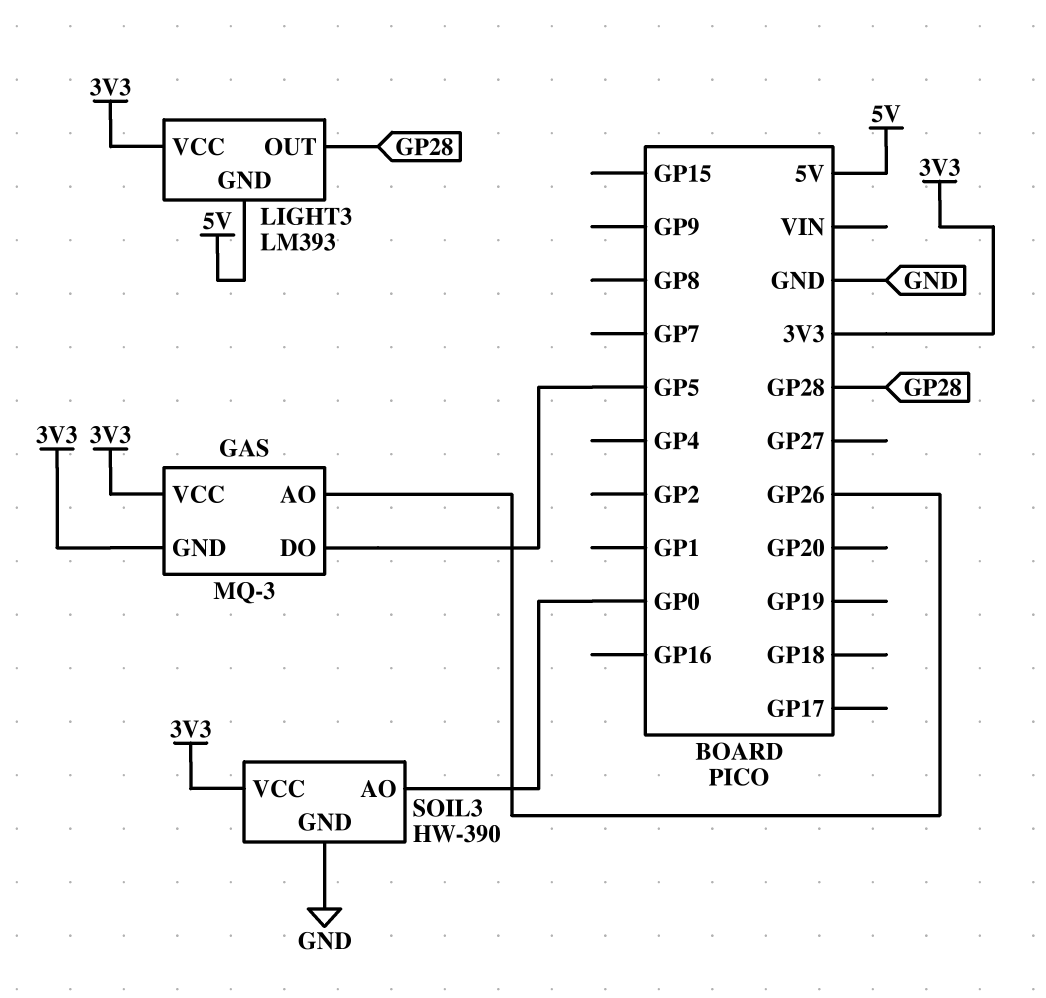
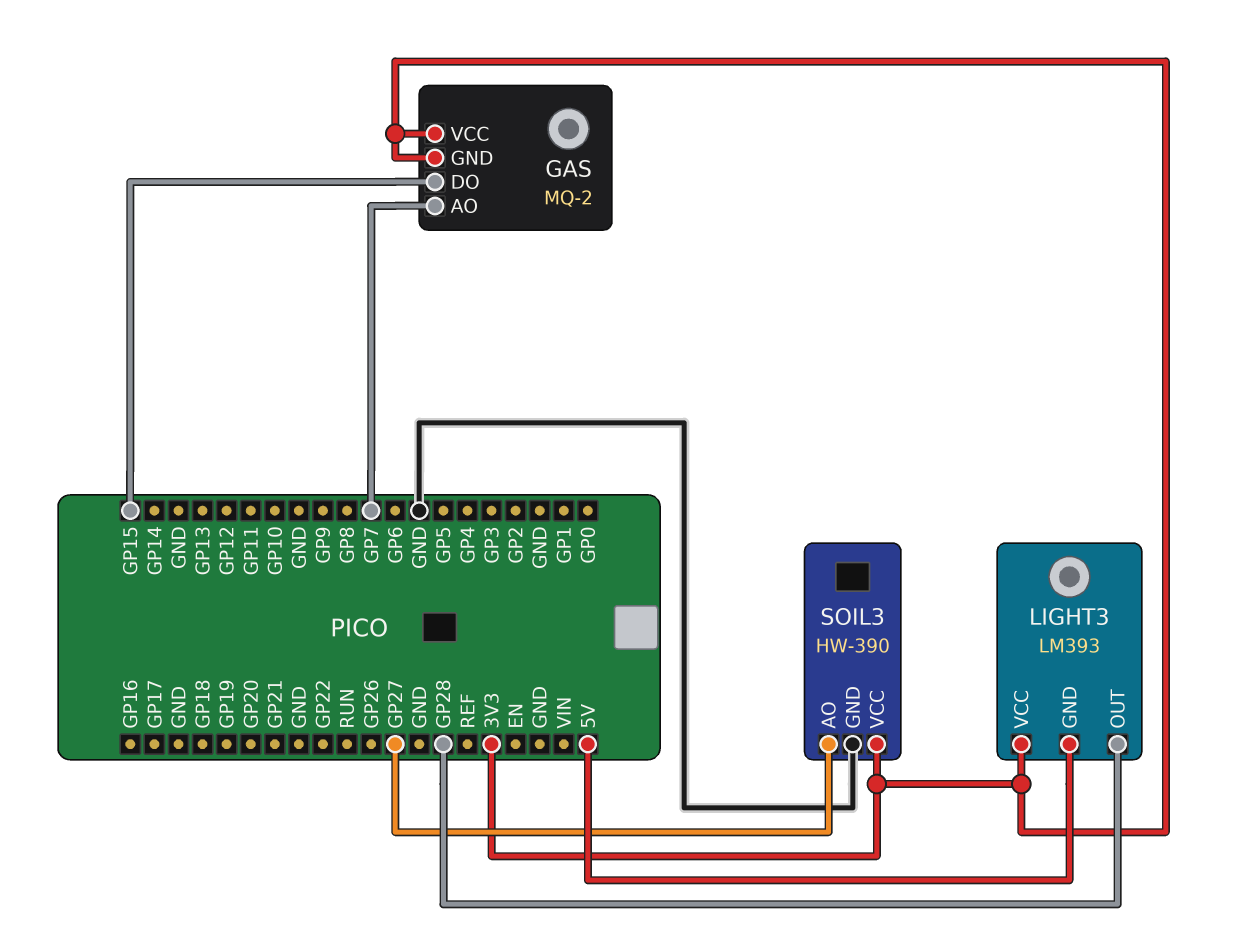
GAS: MQ-3 -> MQ-2
GAS pin AO: GP26 -> GP7
GAS pin DO: GP5 -> GP15
SOIL3 pin AO: GP0 -> GP27

